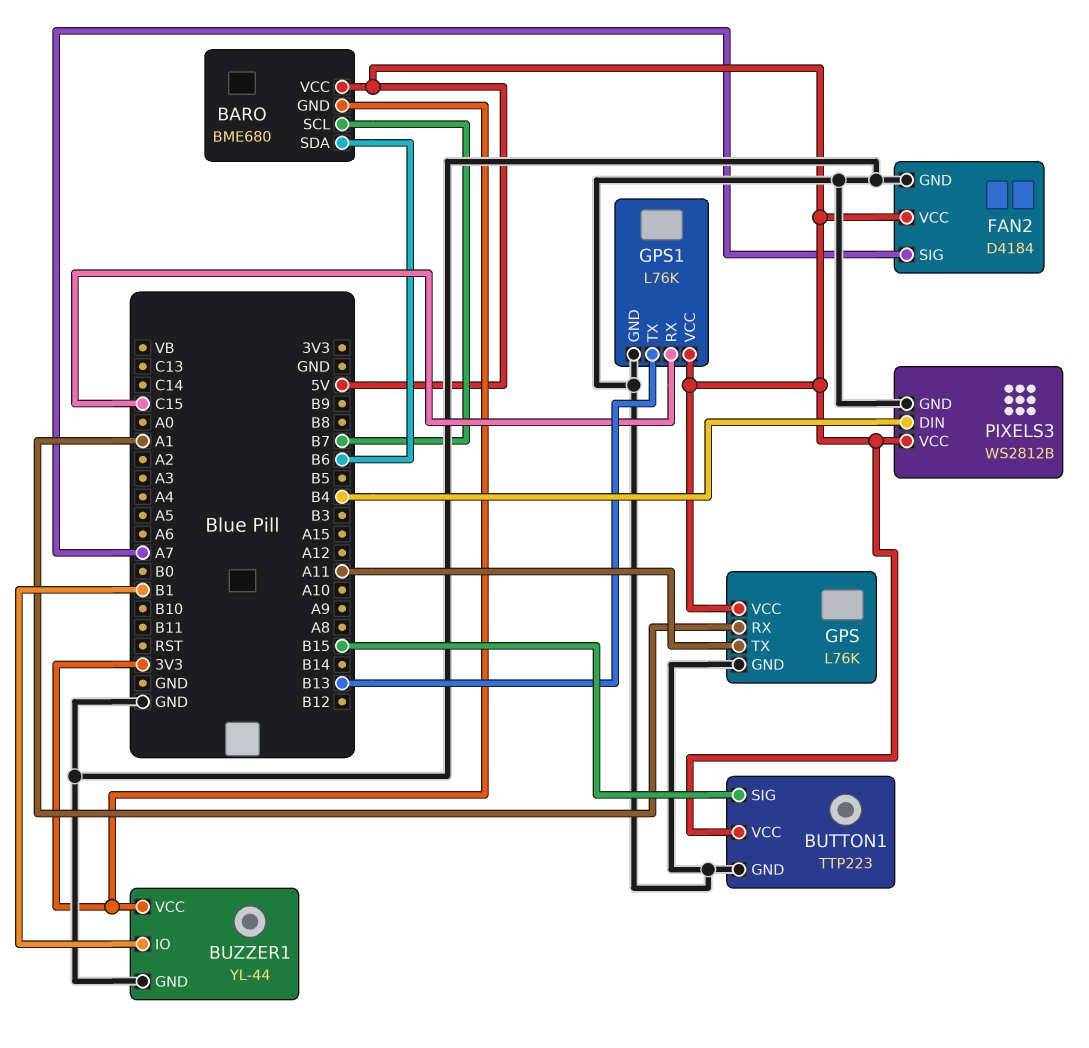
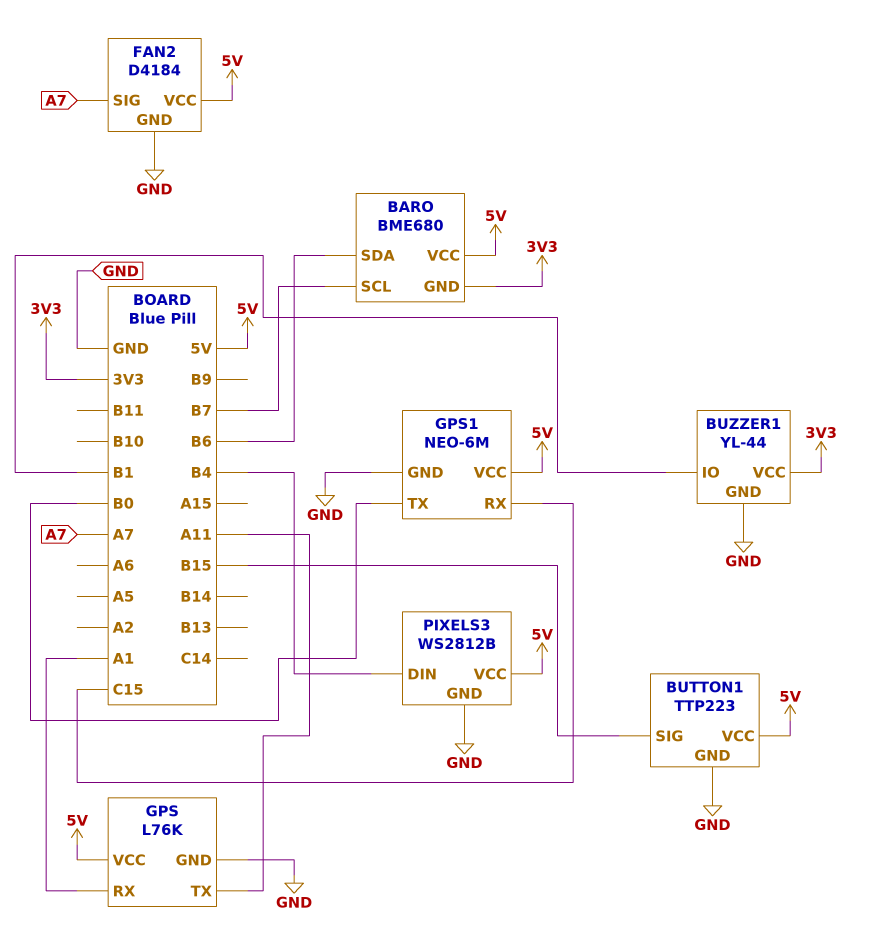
GPS1: L76K -> NEO-6M
GPS1 pin TX: B13 -> B0

